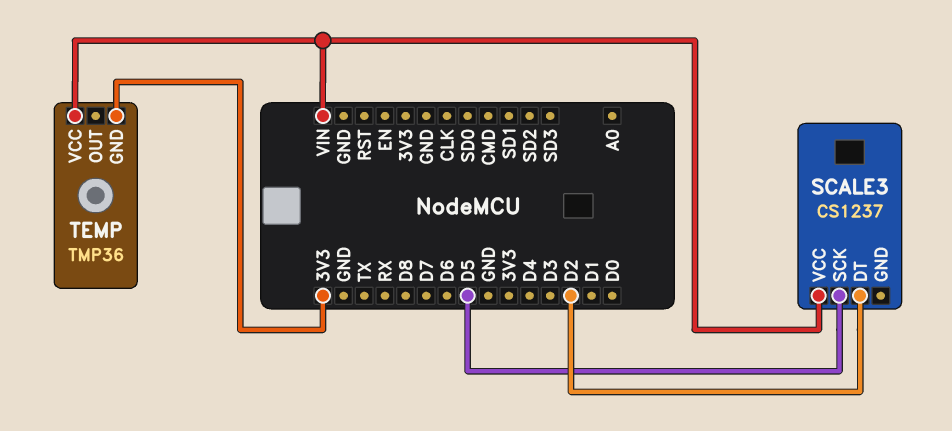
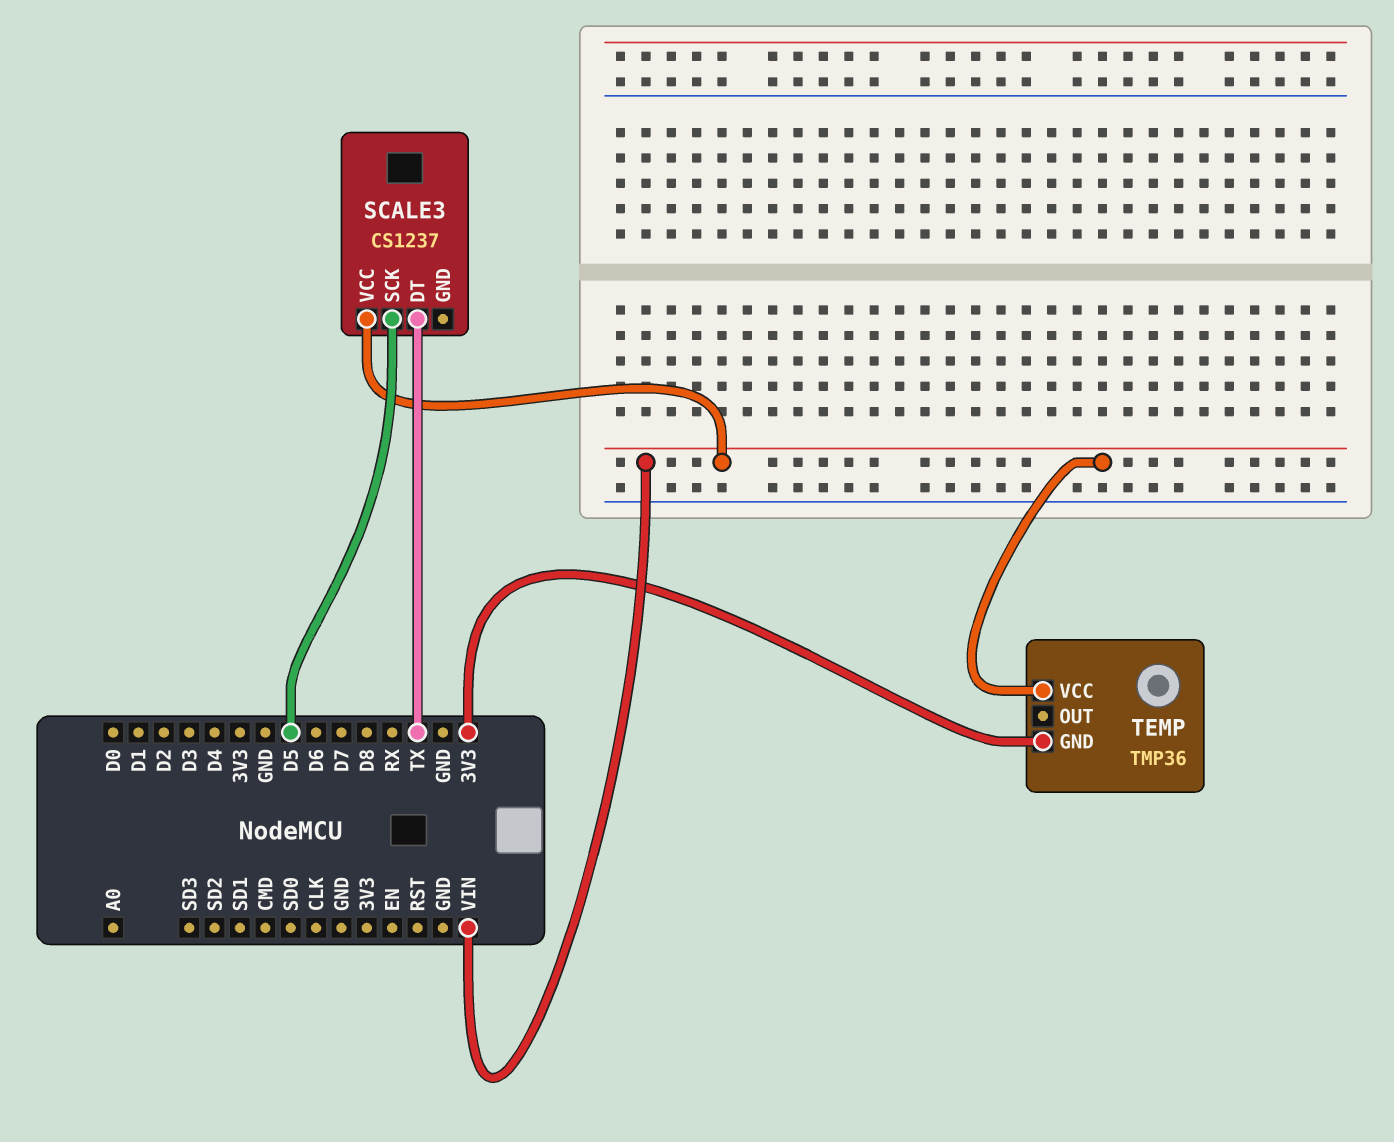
SCALE3 pin DT: D2 -> TX

